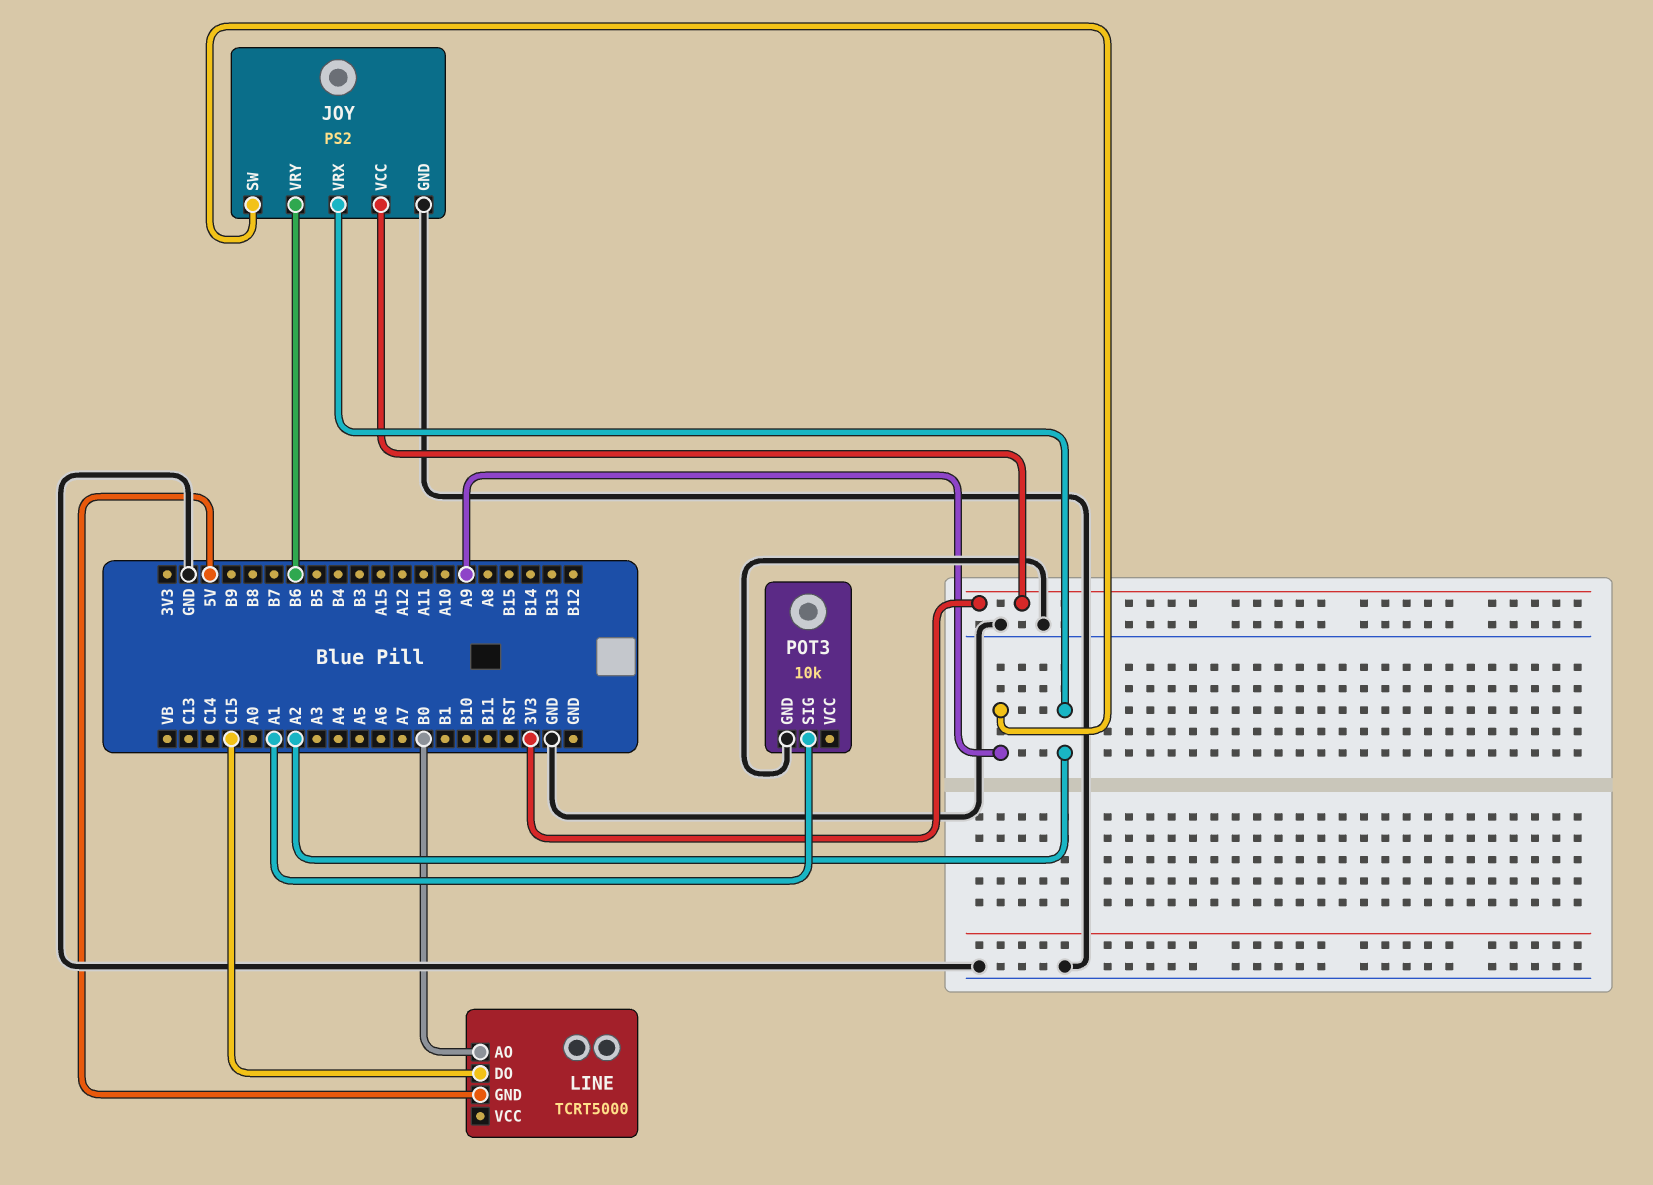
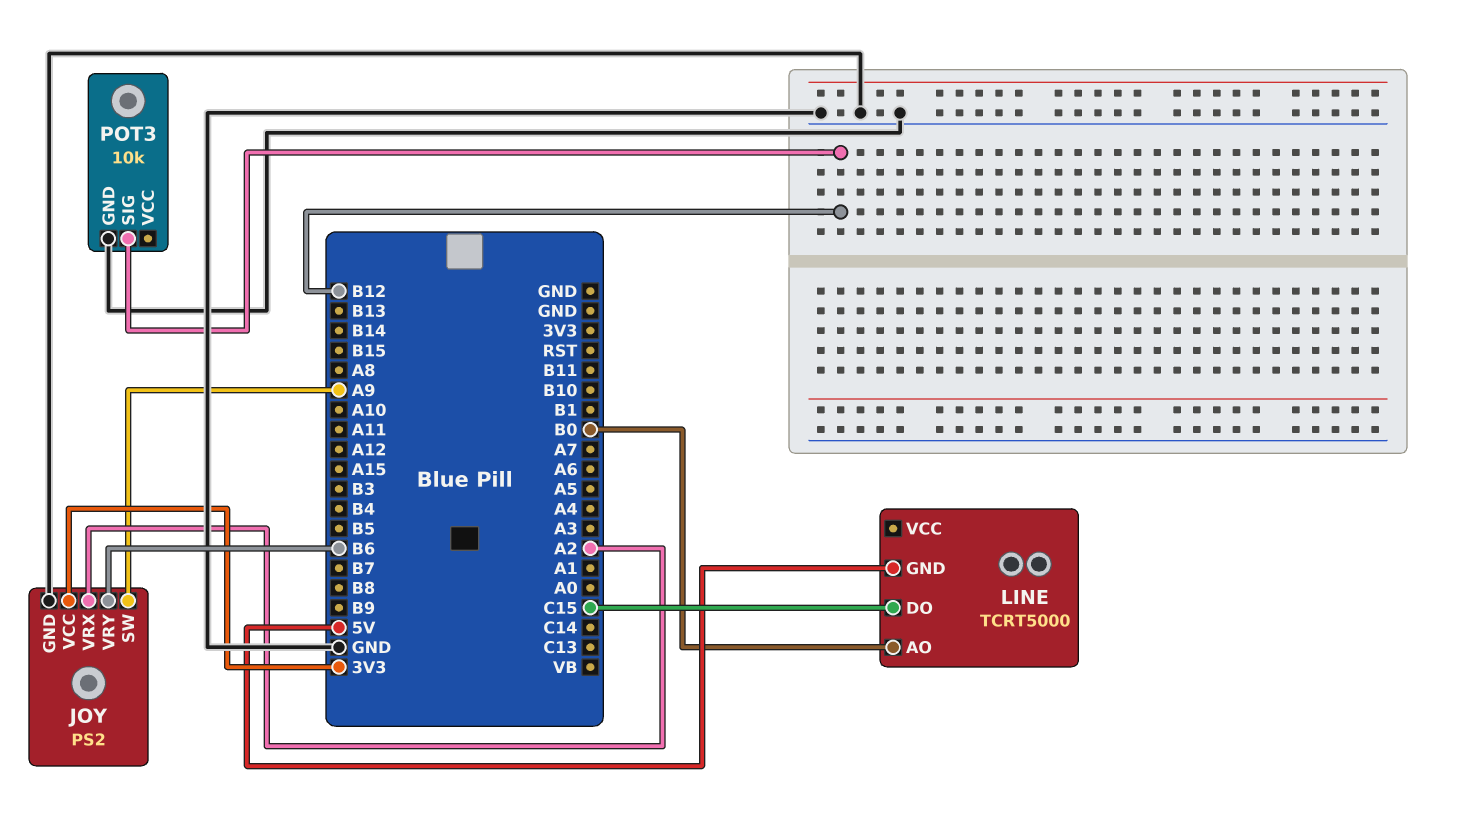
POT3 pin SIG: A1 -> B12

